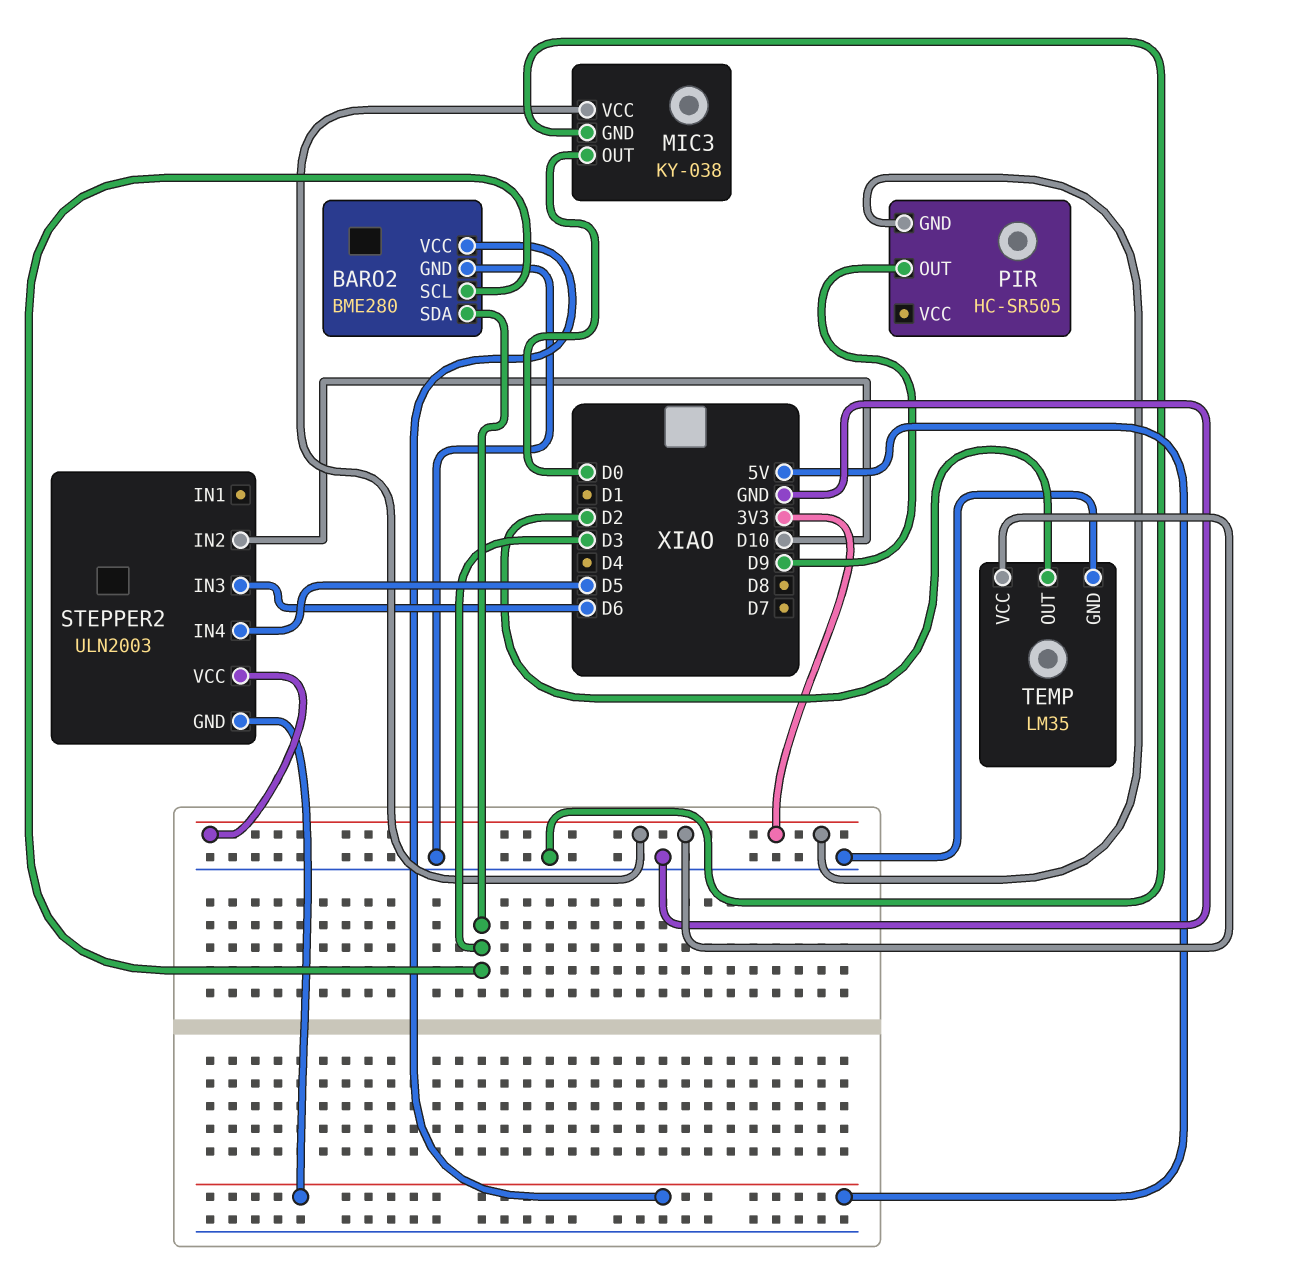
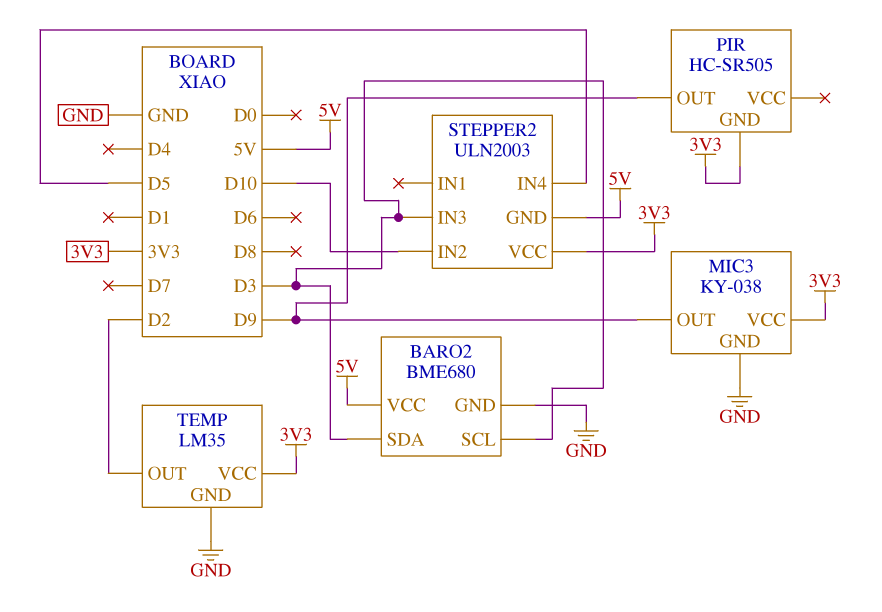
BARO2: BME280 -> BME680
MIC3 pin OUT: D0 -> D9
STEPPER2 pin IN3: D6 -> D3

